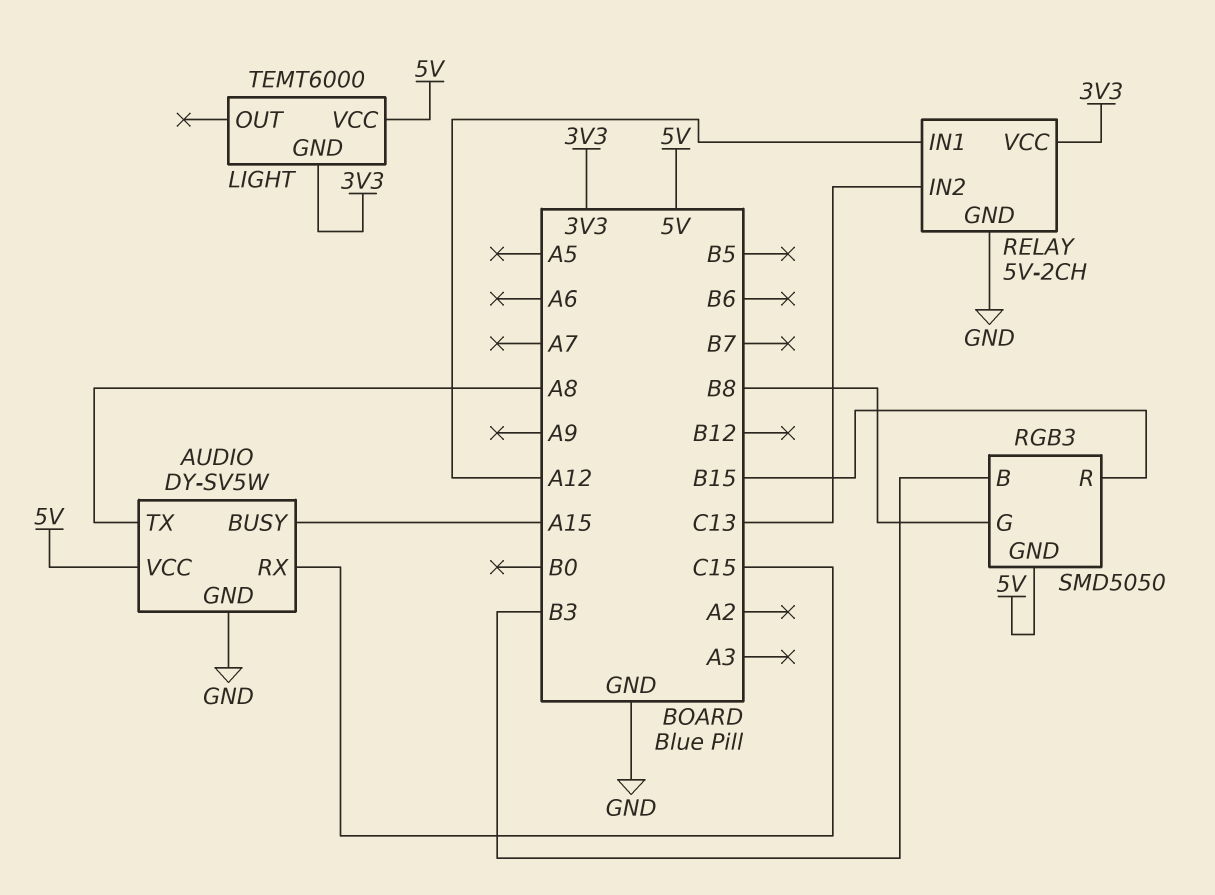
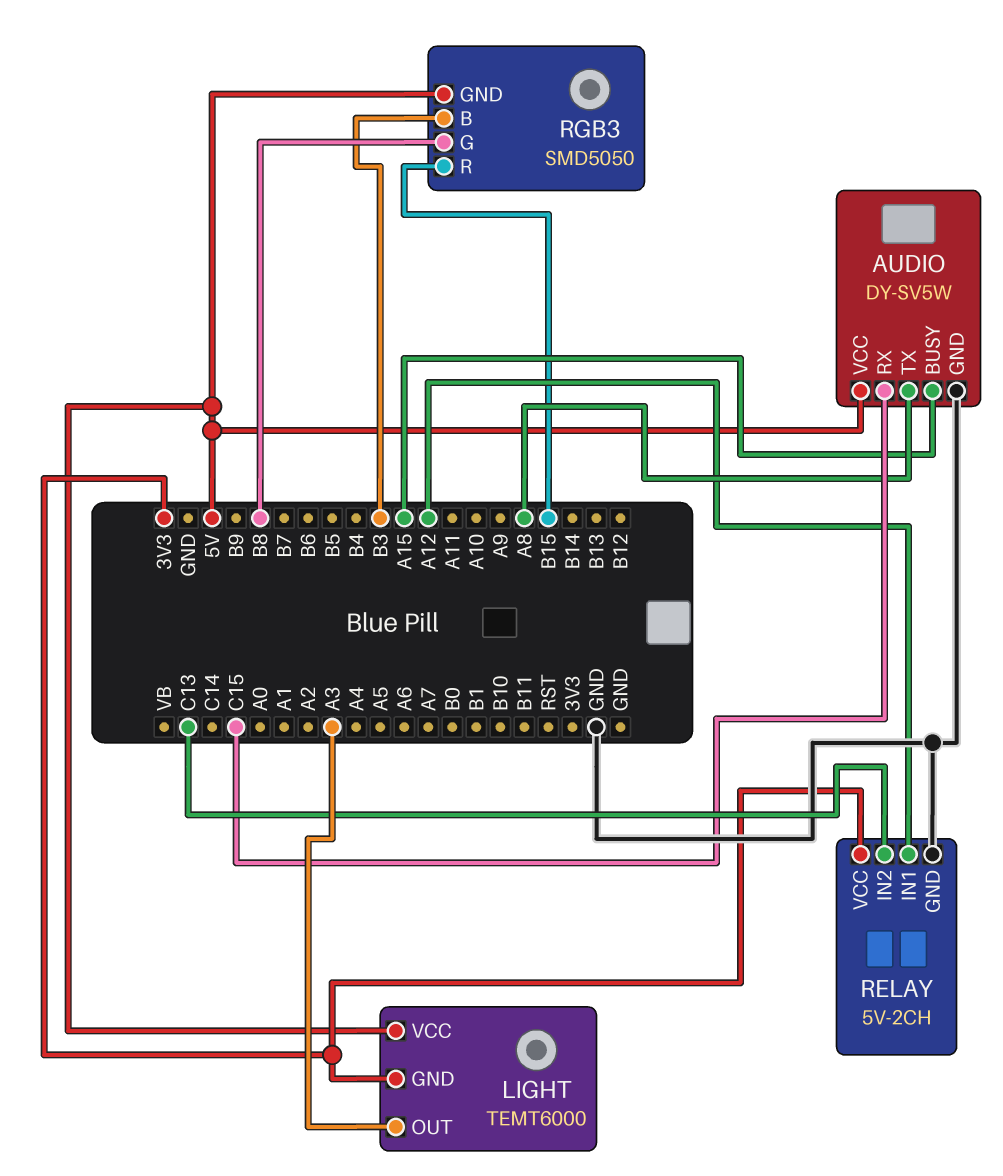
LIGHT pin OUT: none -> A3

